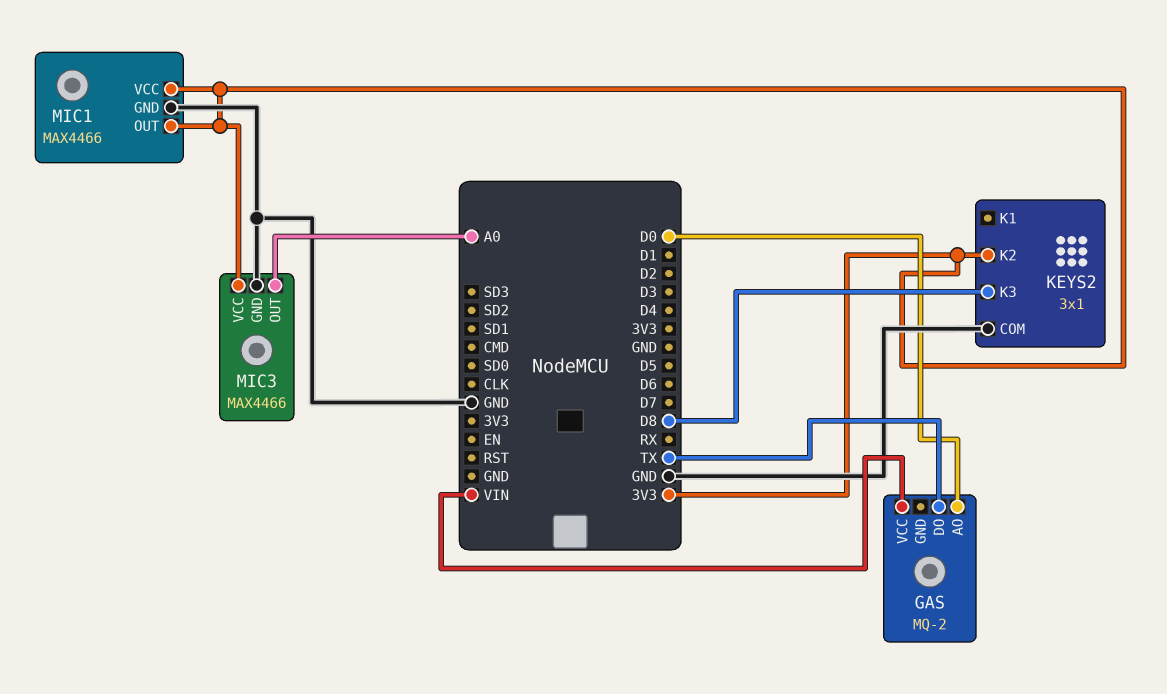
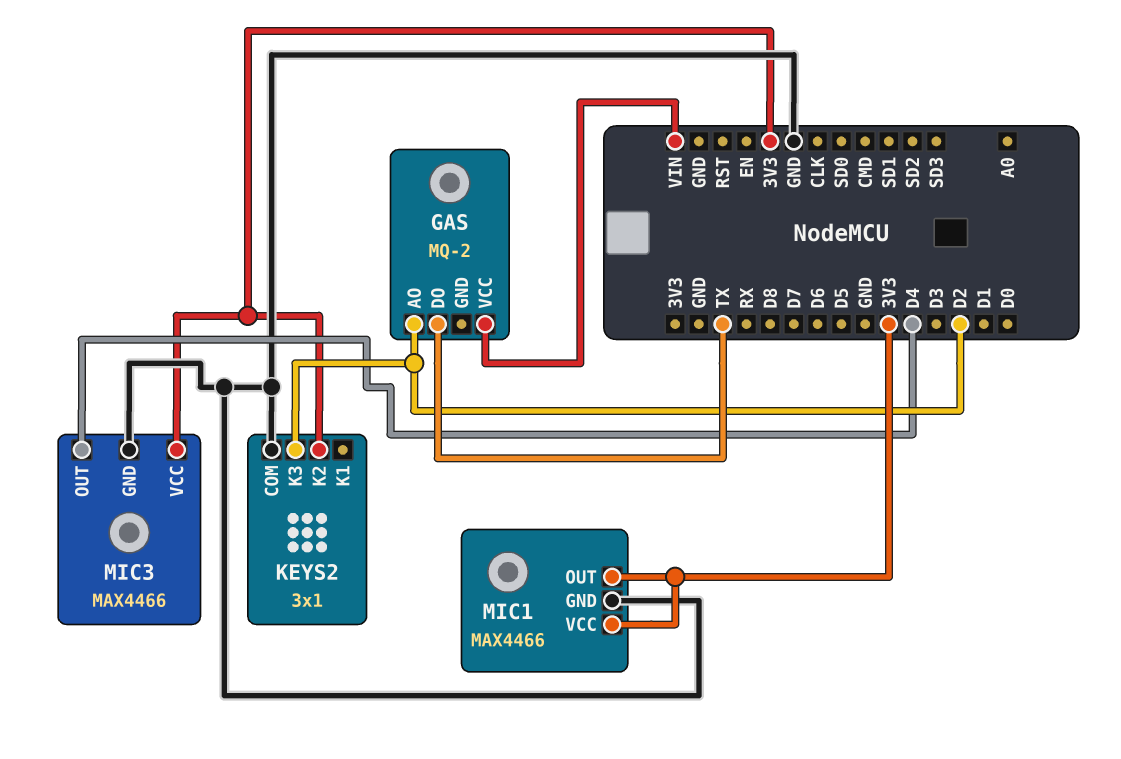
GAS pin AO: D0 -> D2
KEYS2 pin K3: D8 -> D2
MIC3 pin OUT: A0 -> D4

